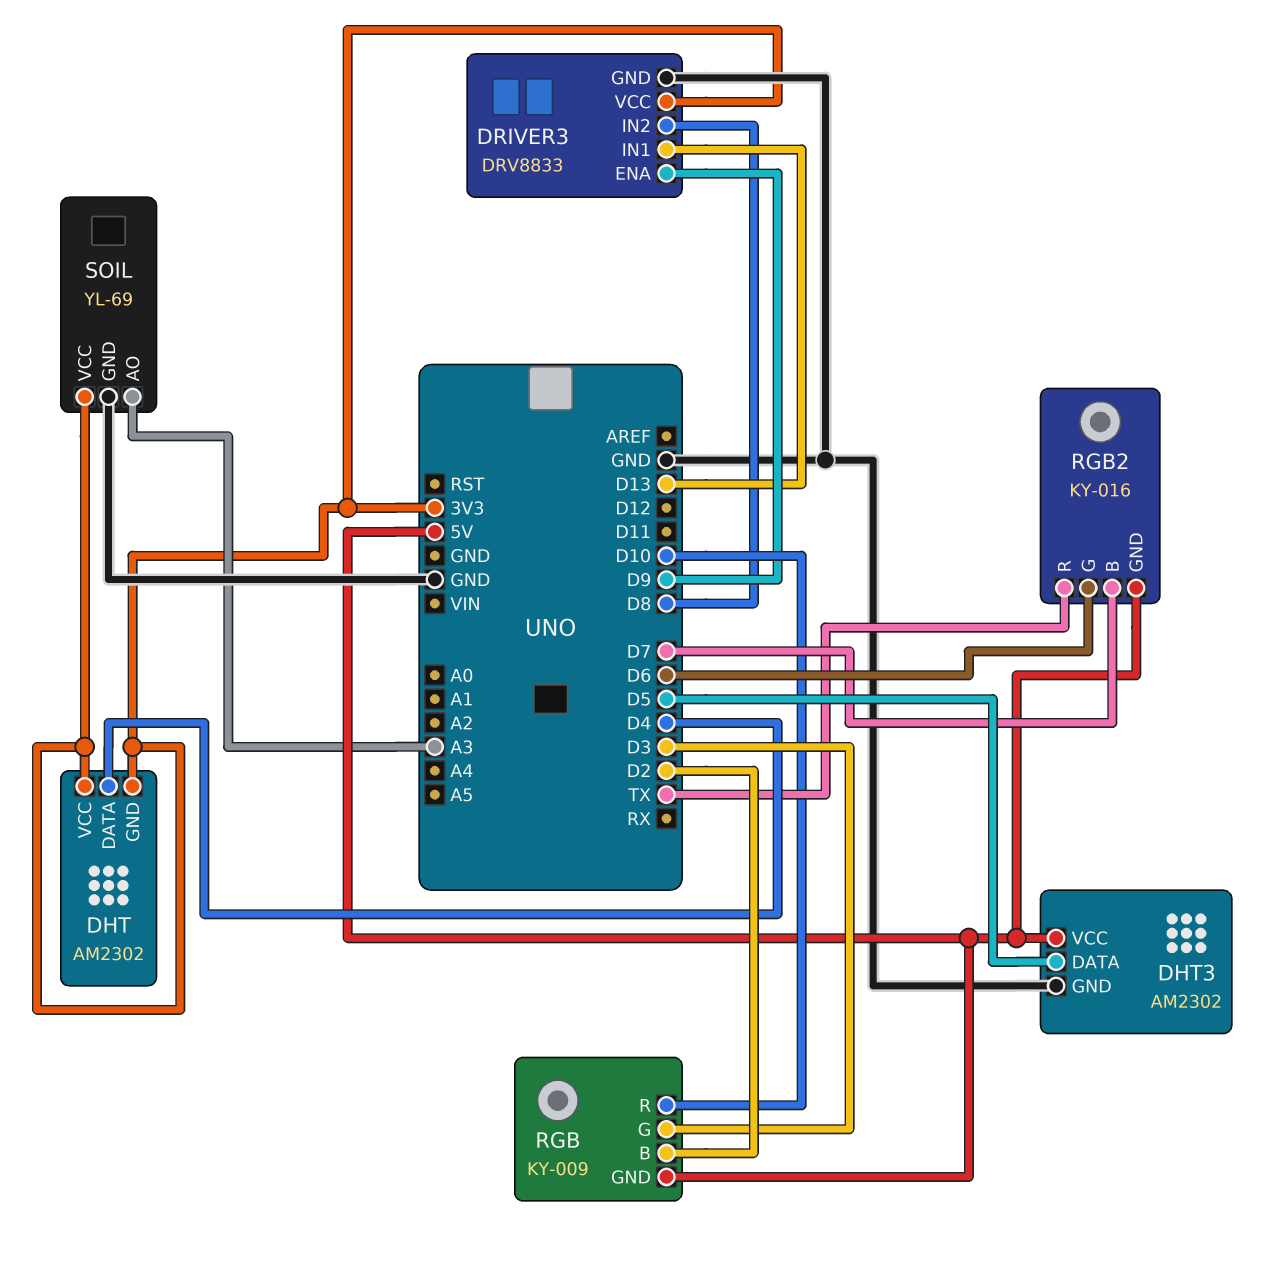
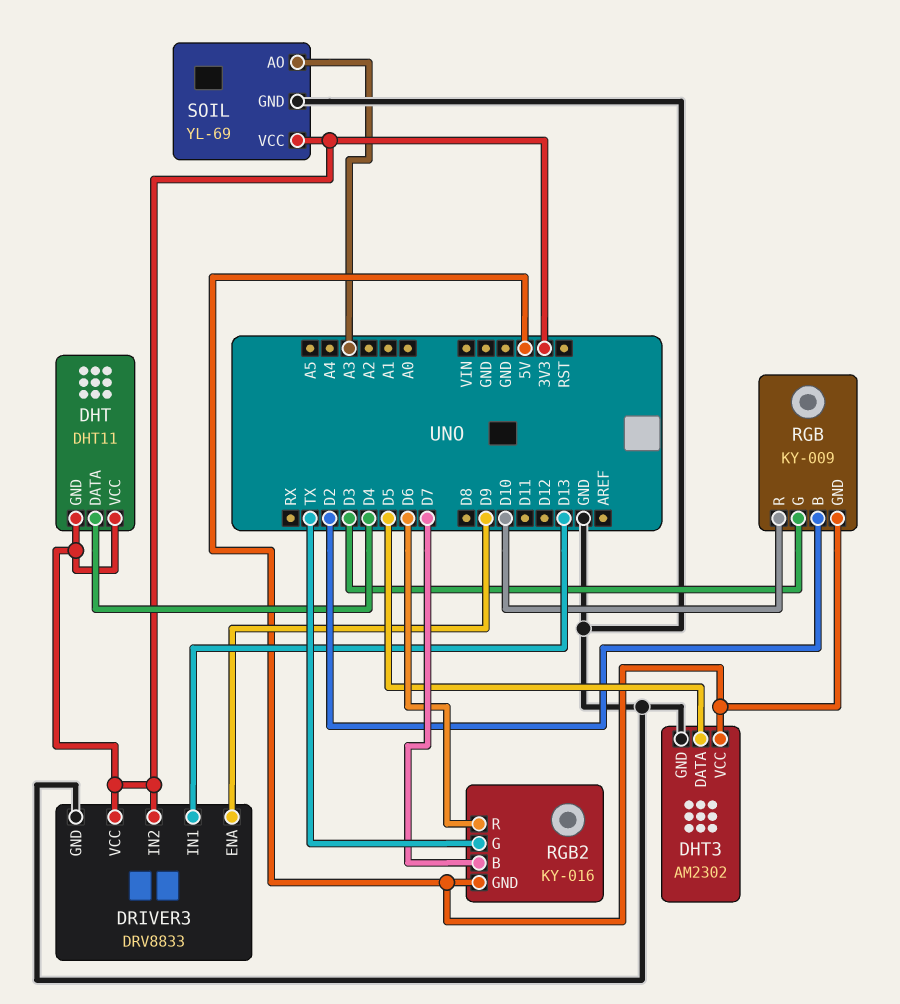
DHT: AM2302 -> DHT11
DRIVER3 pin IN2: D8 -> 3V3
RGB2 pin G: D6 -> TX
RGB2 pin R: TX -> D6

